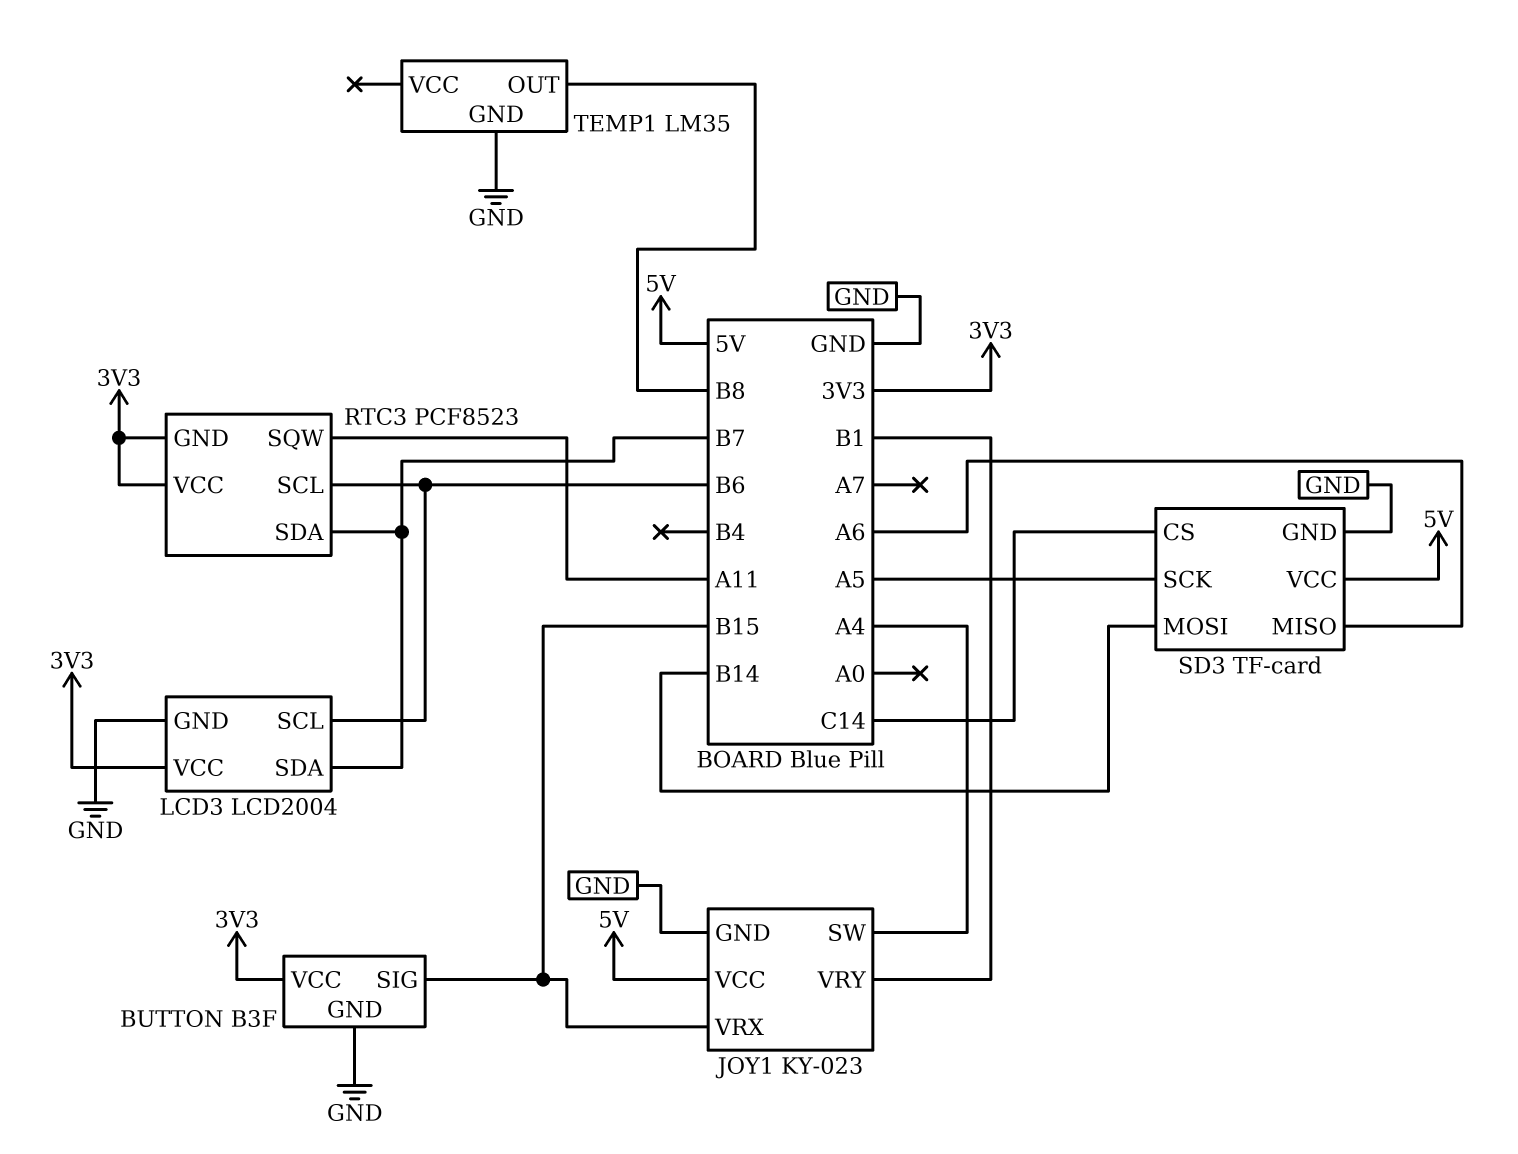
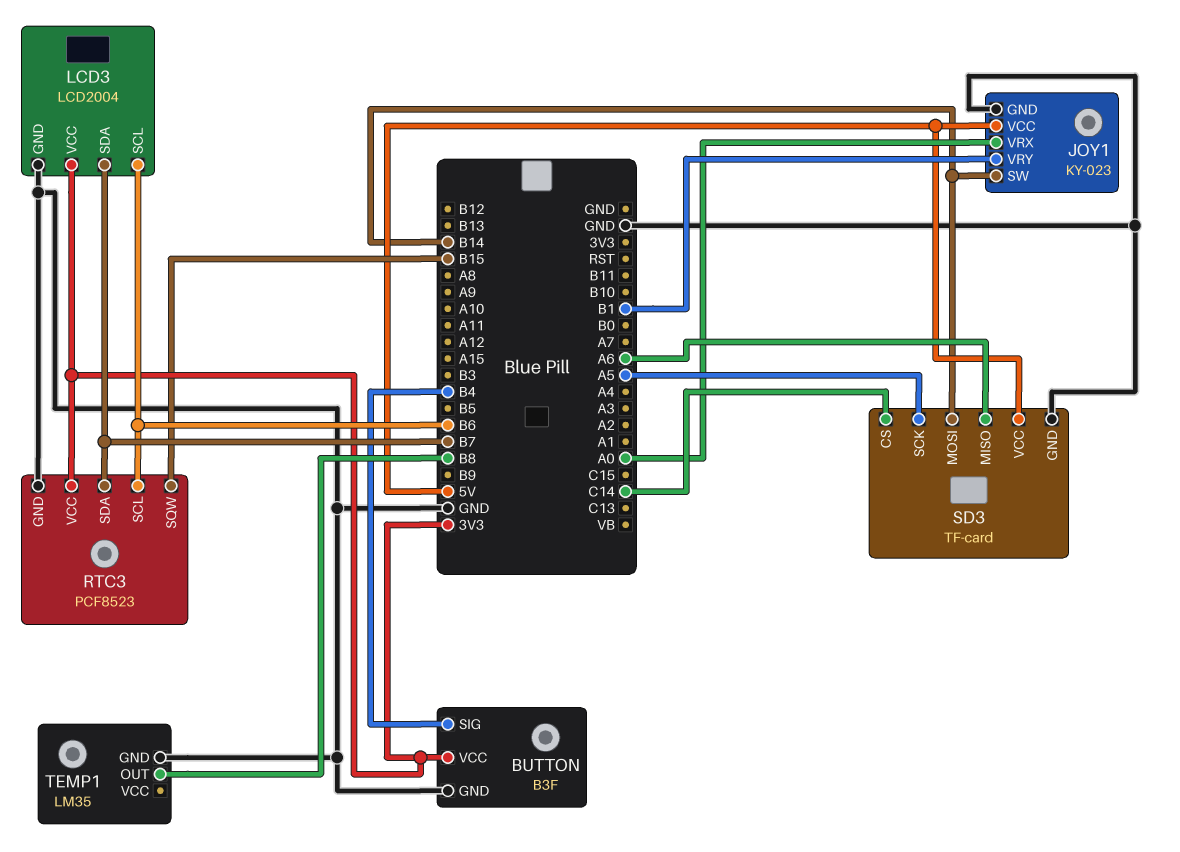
BUTTON pin SIG: B15 -> B4
JOY1 pin SW: A4 -> B14
JOY1 pin VRX: B15 -> A0
RTC3 pin GND: 3V3 -> GND
RTC3 pin SQW: A11 -> B15

